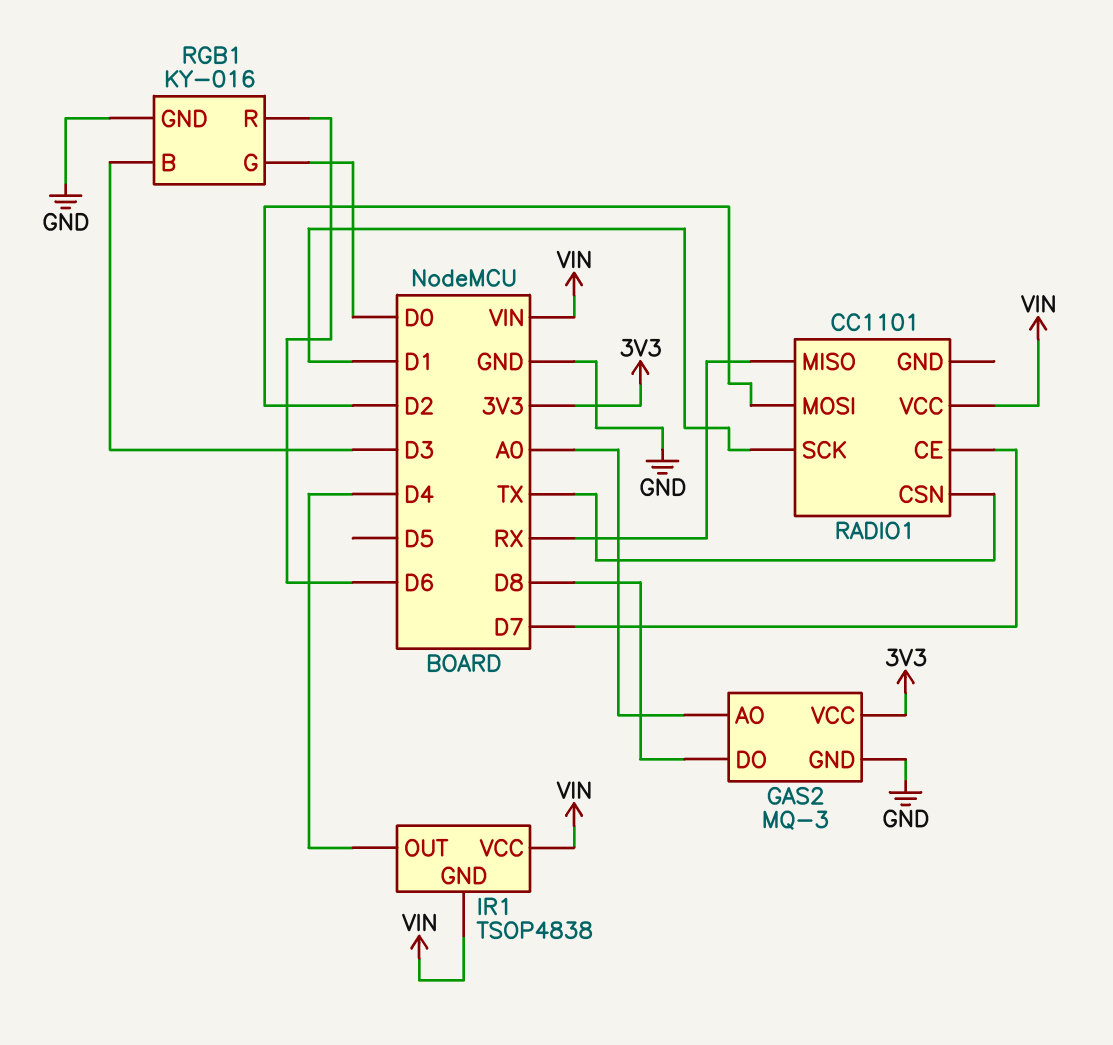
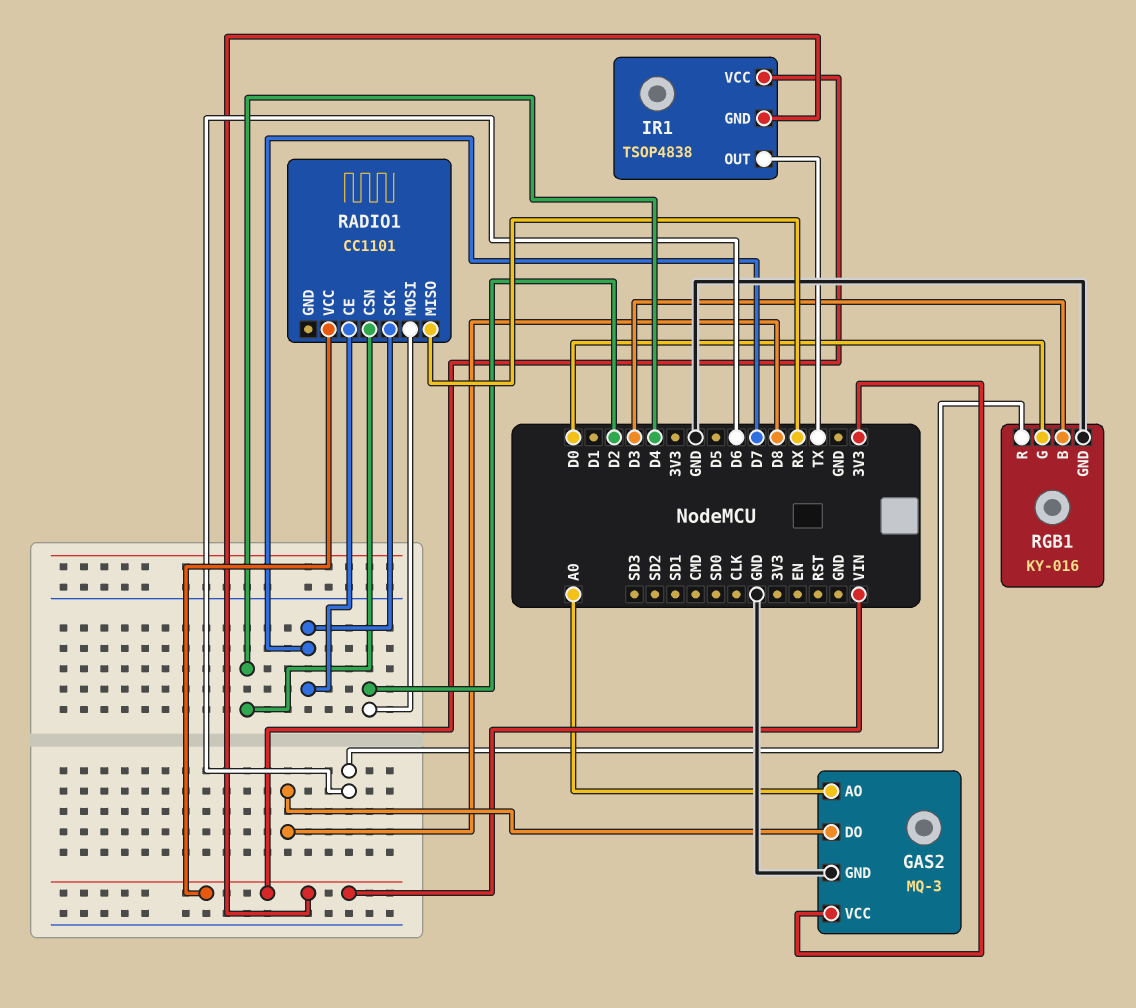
IR1 pin OUT: D4 -> TX
RADIO1 pin CSN: TX -> D4
RADIO1 pin SCK: D1 -> D7

